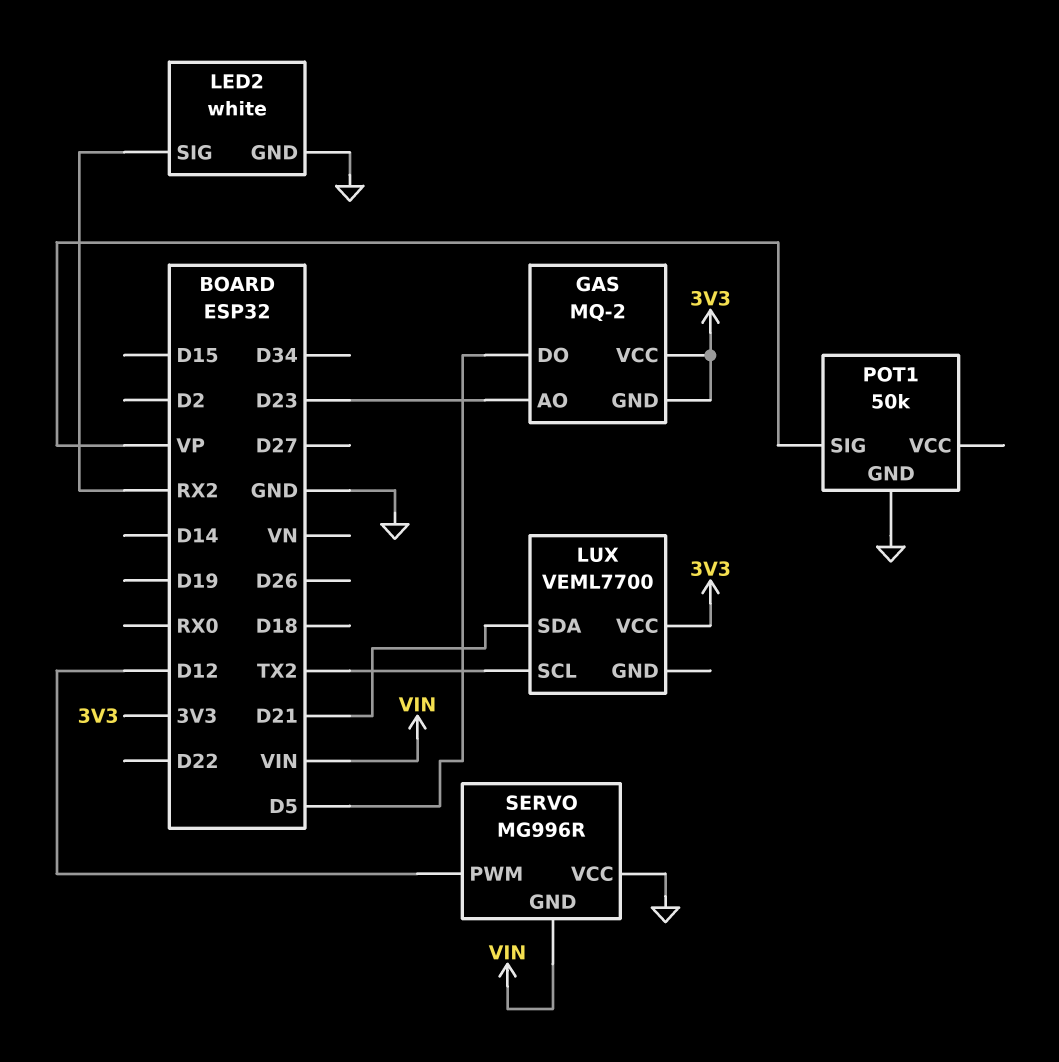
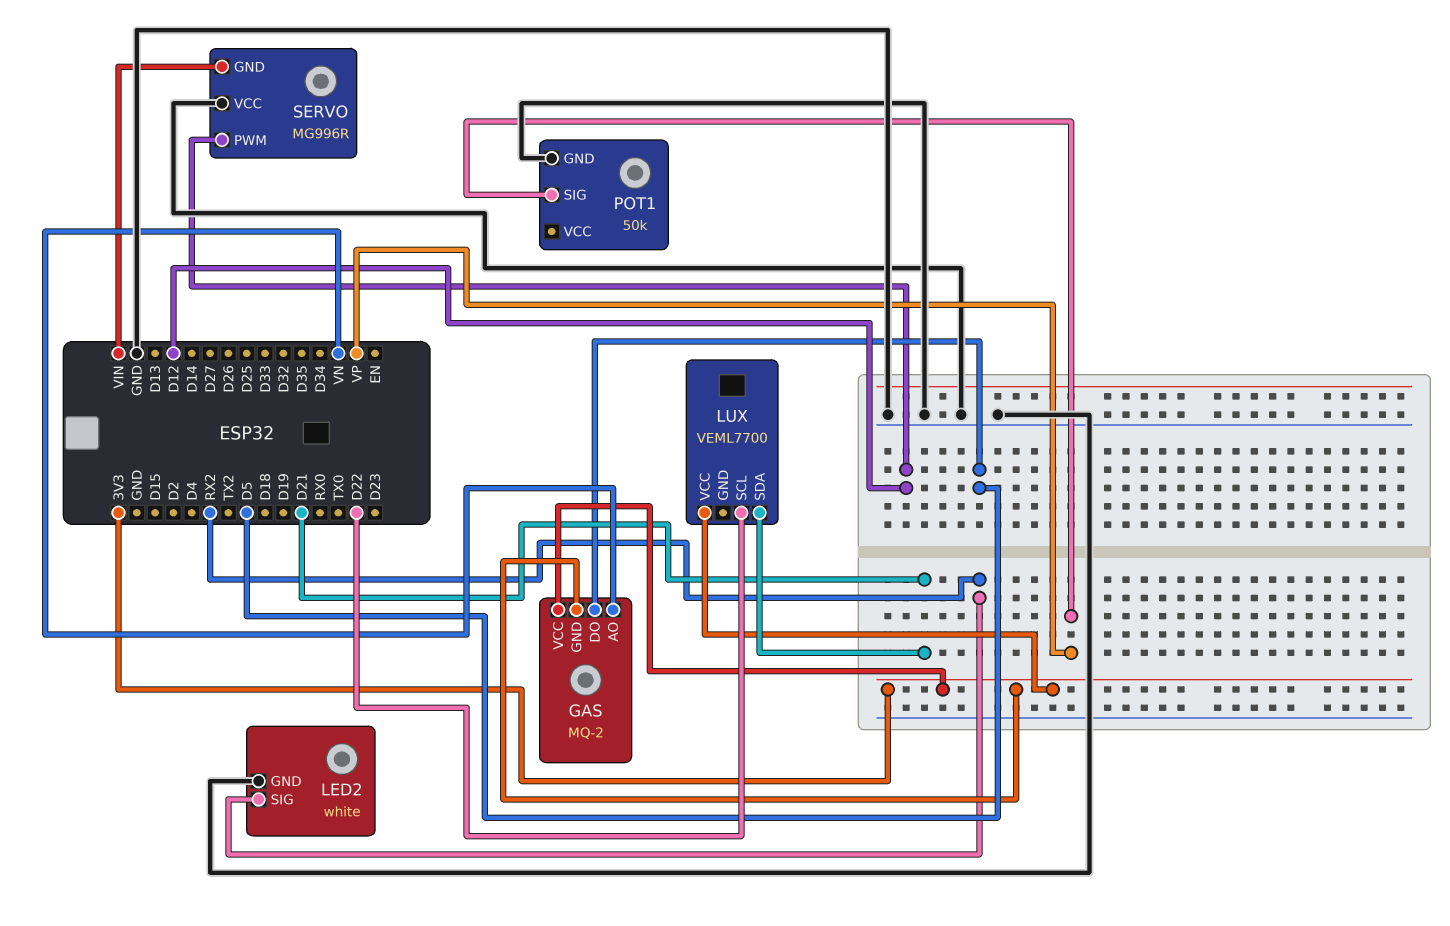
GAS pin AO: D23 -> VN
LUX pin SCL: TX2 -> D22

